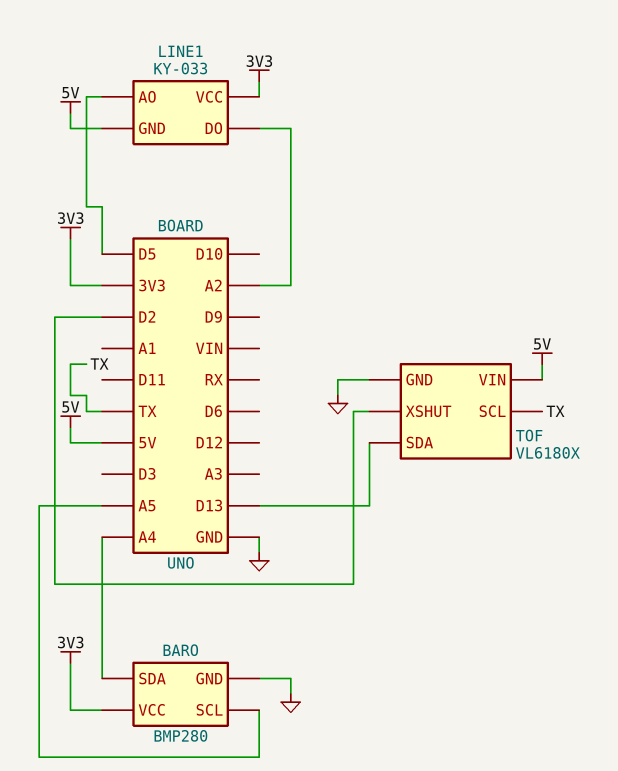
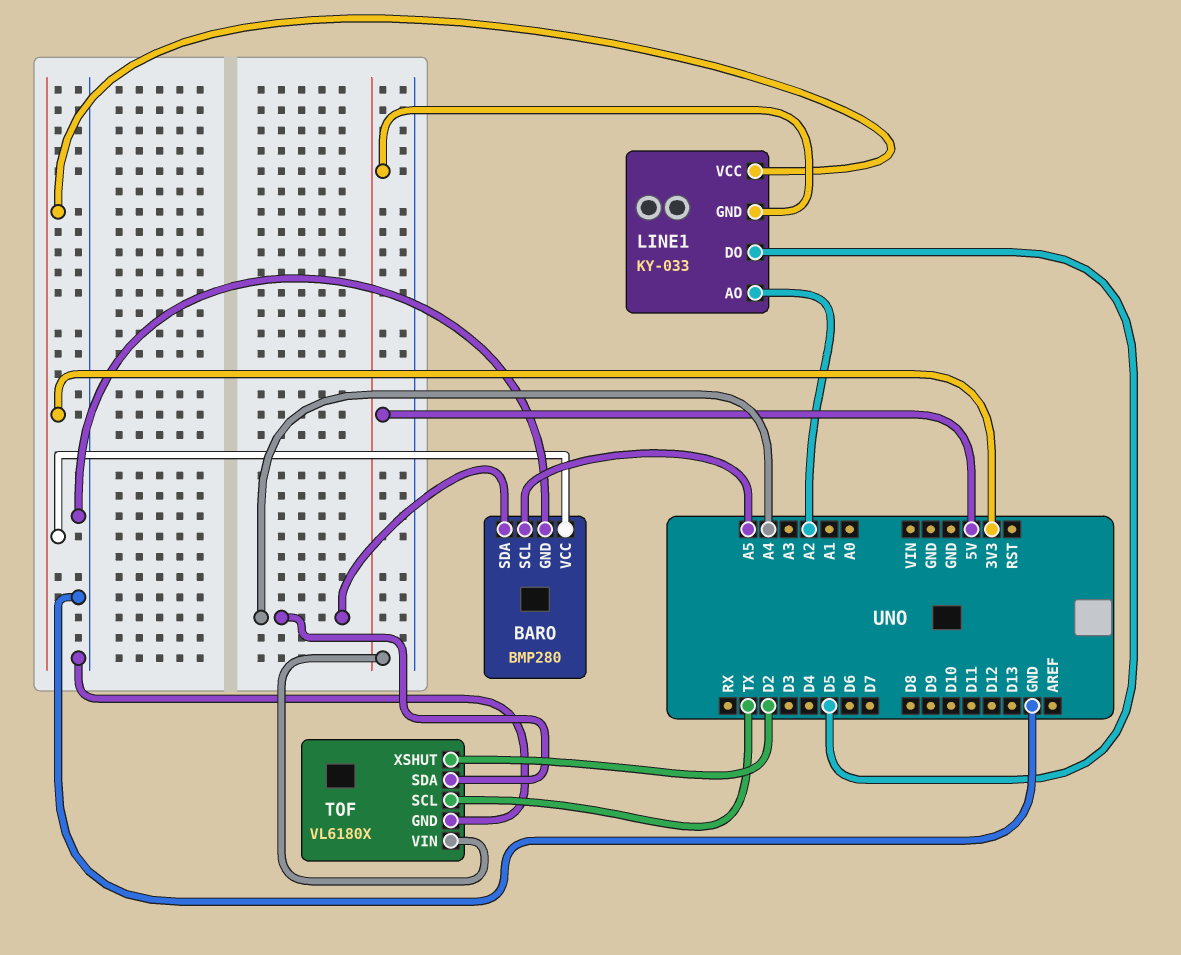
LINE1 pin AO: D5 -> A2
LINE1 pin DO: A2 -> D5
TOF pin SDA: D13 -> A4

